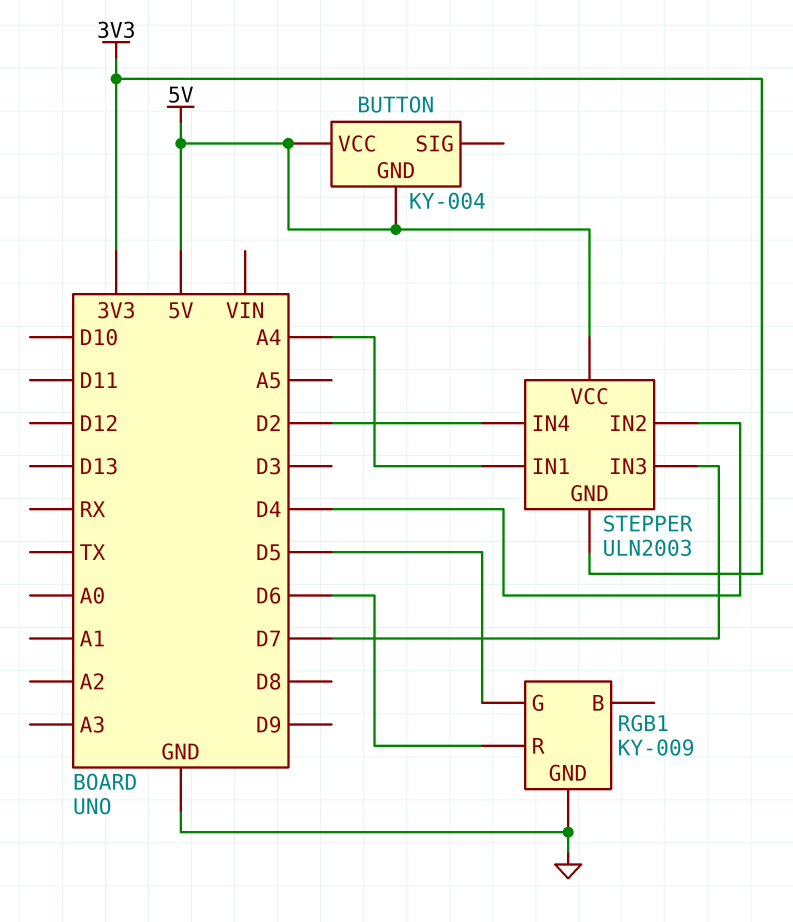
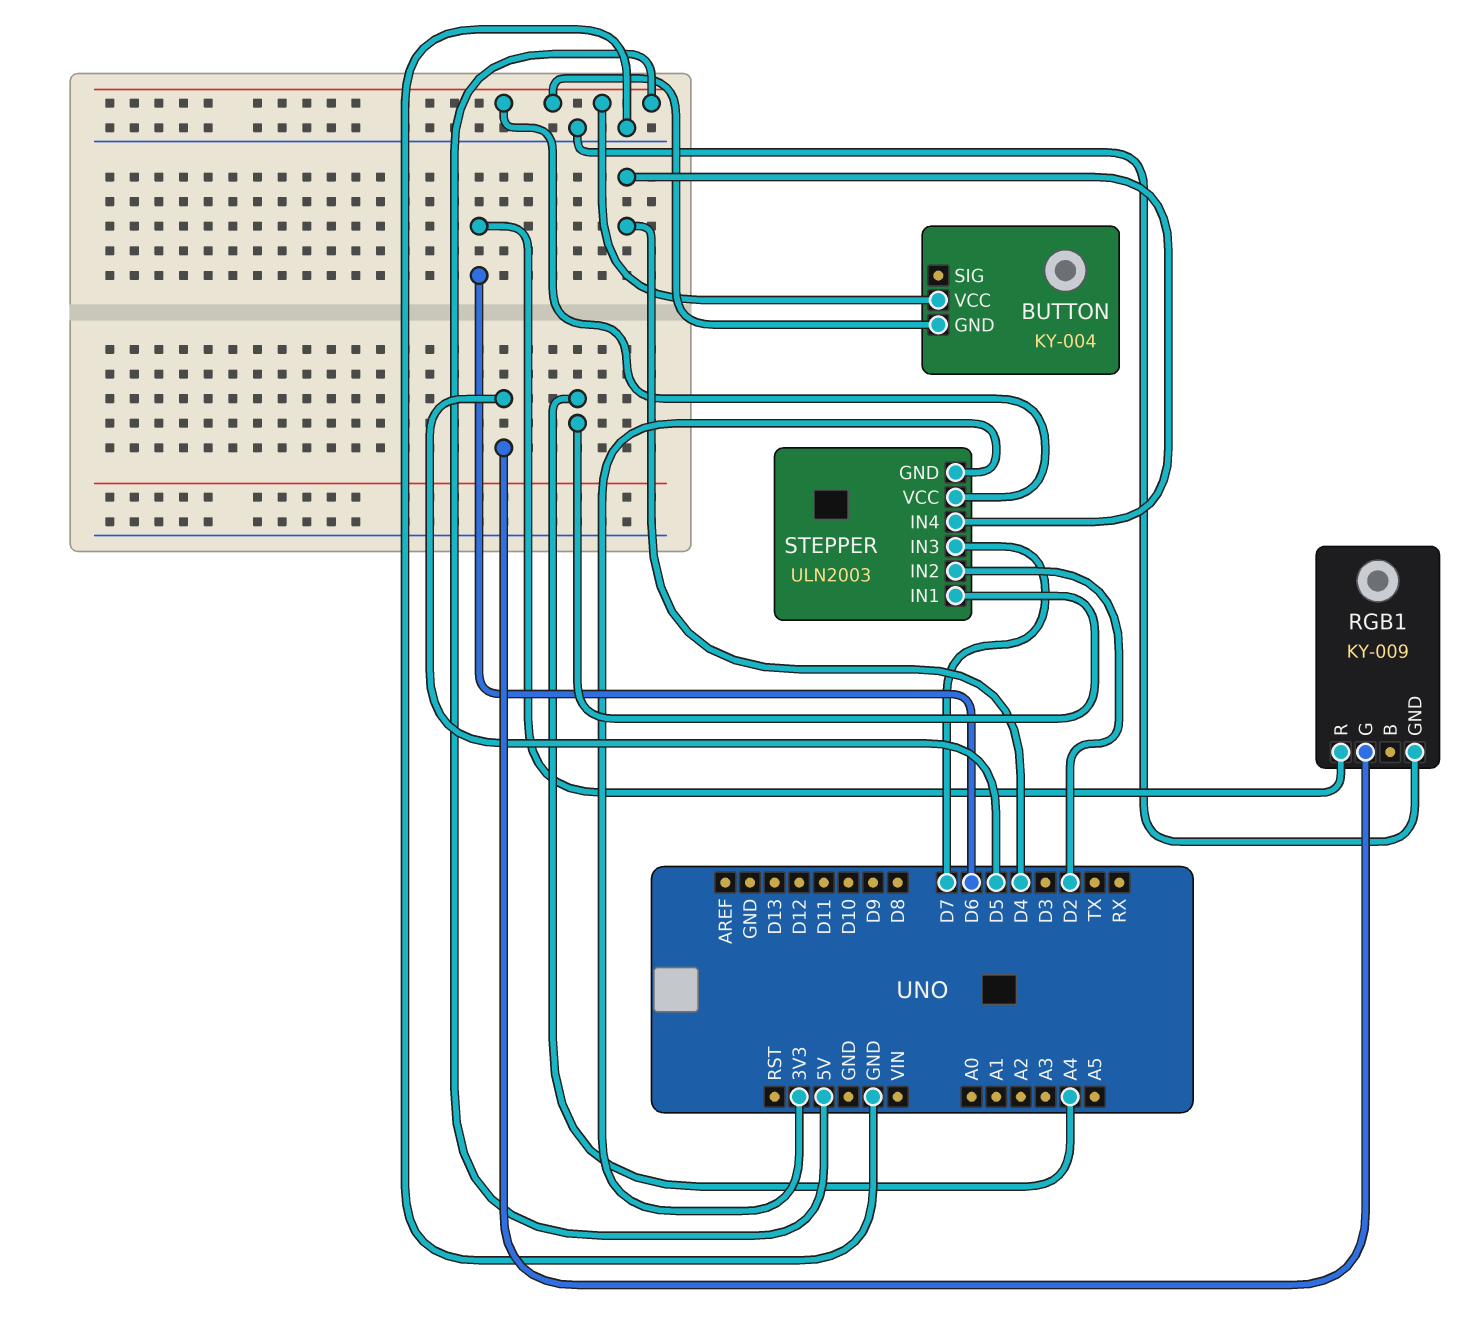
STEPPER pin IN2: D4 -> D2
STEPPER pin IN4: D2 -> D4

